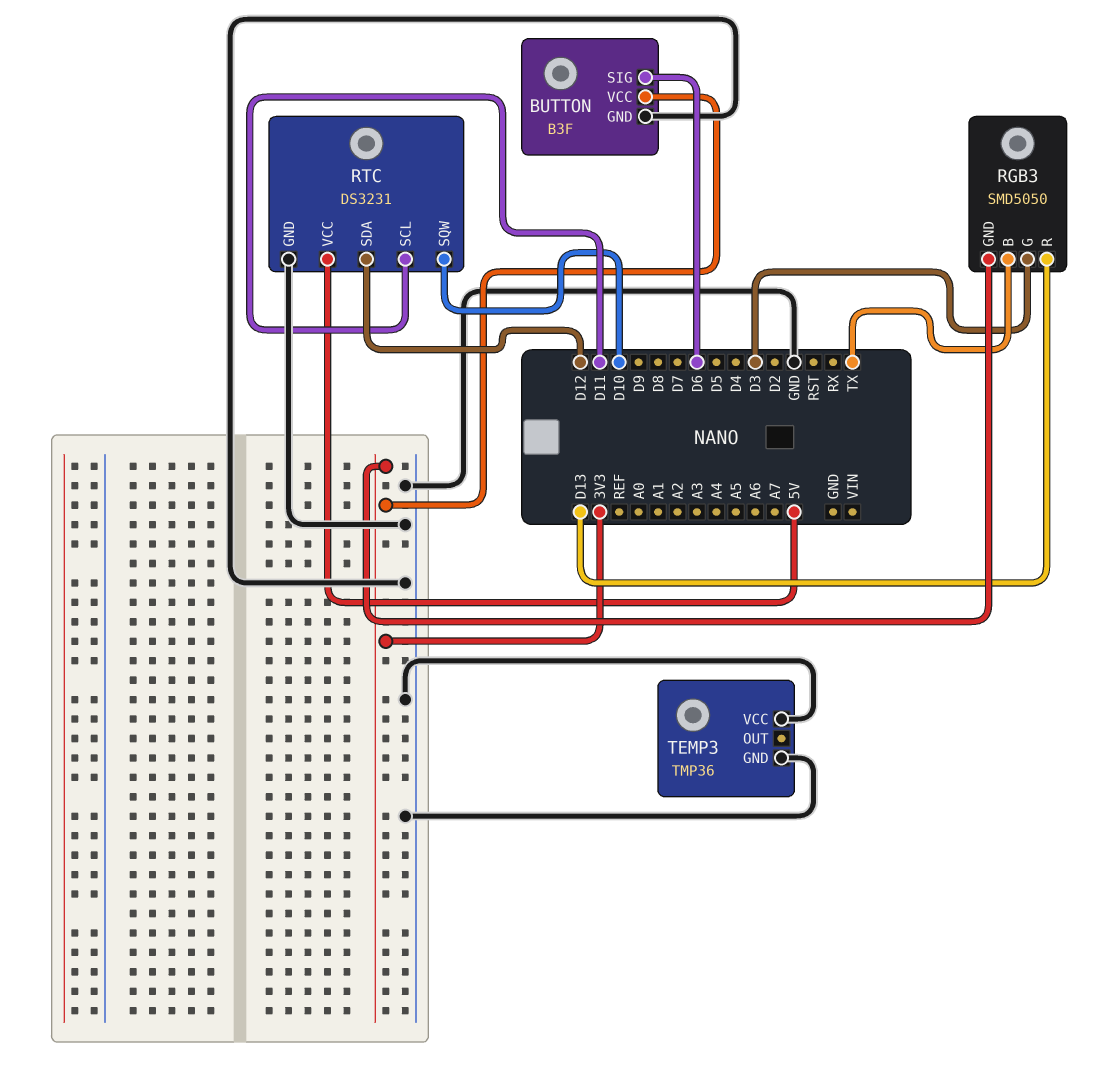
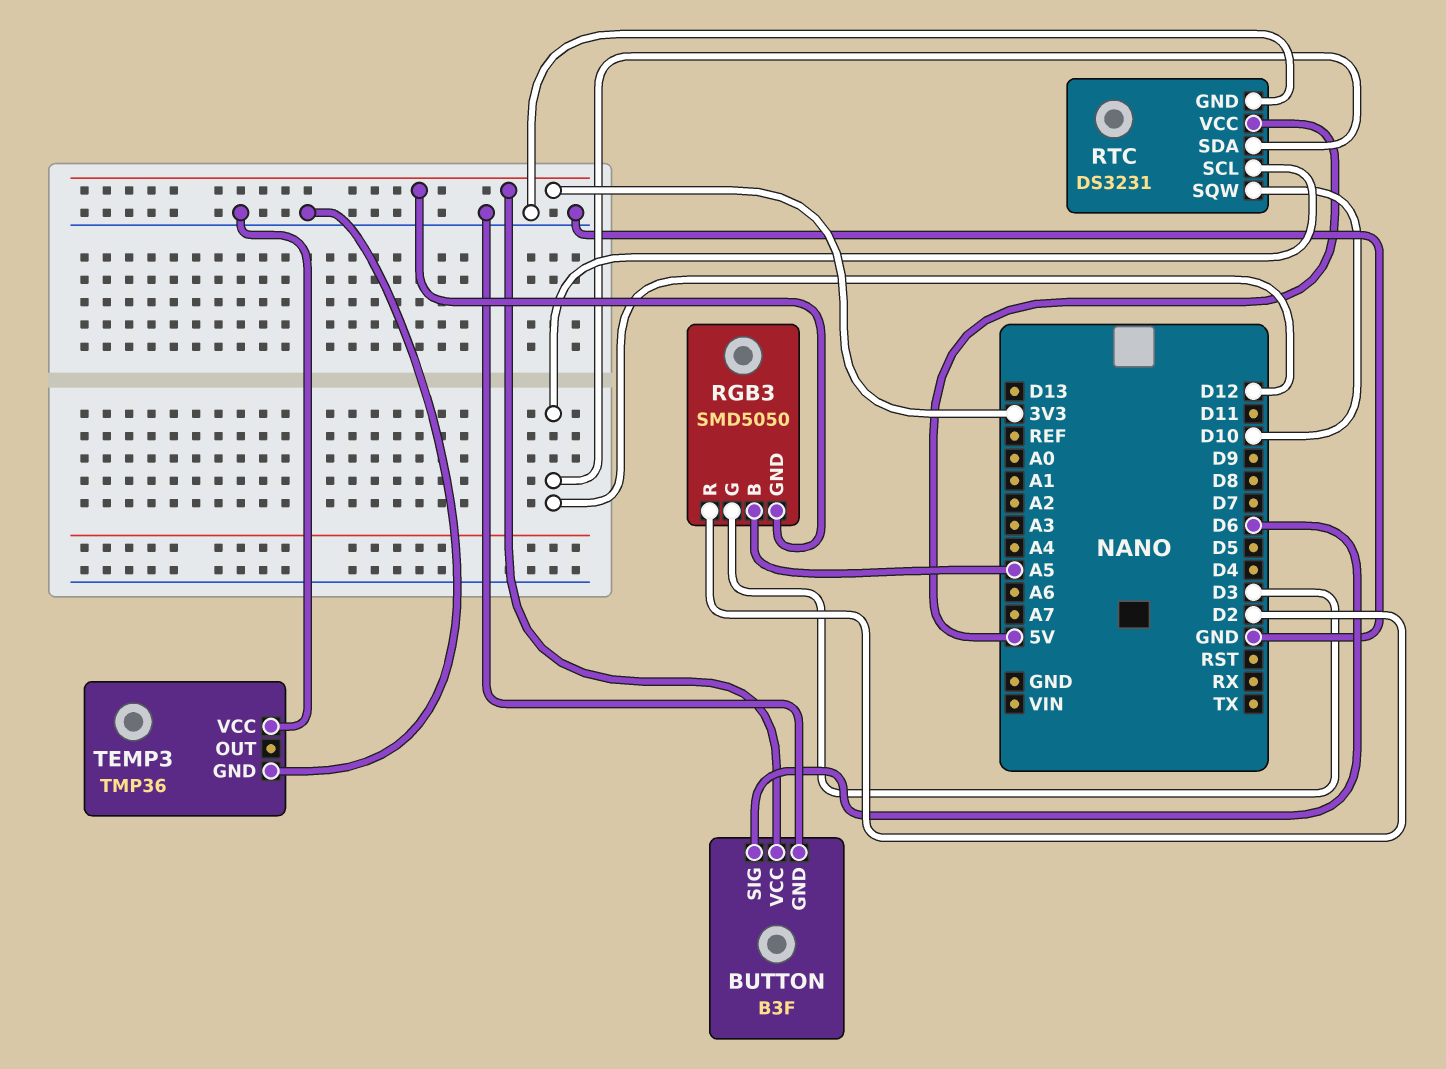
RGB3 pin B: TX -> A5
RGB3 pin R: D13 -> D2
RTC pin SCL: D11 -> D12

